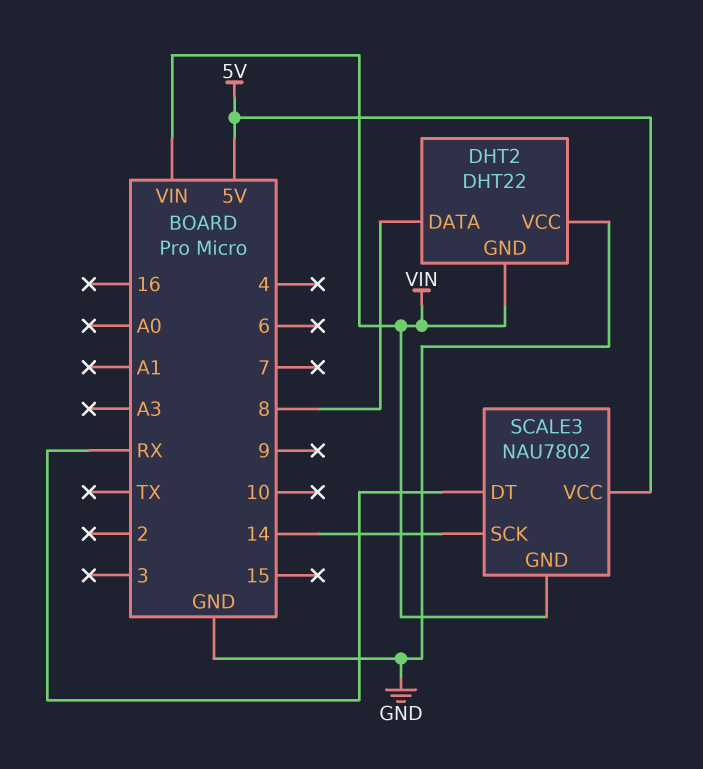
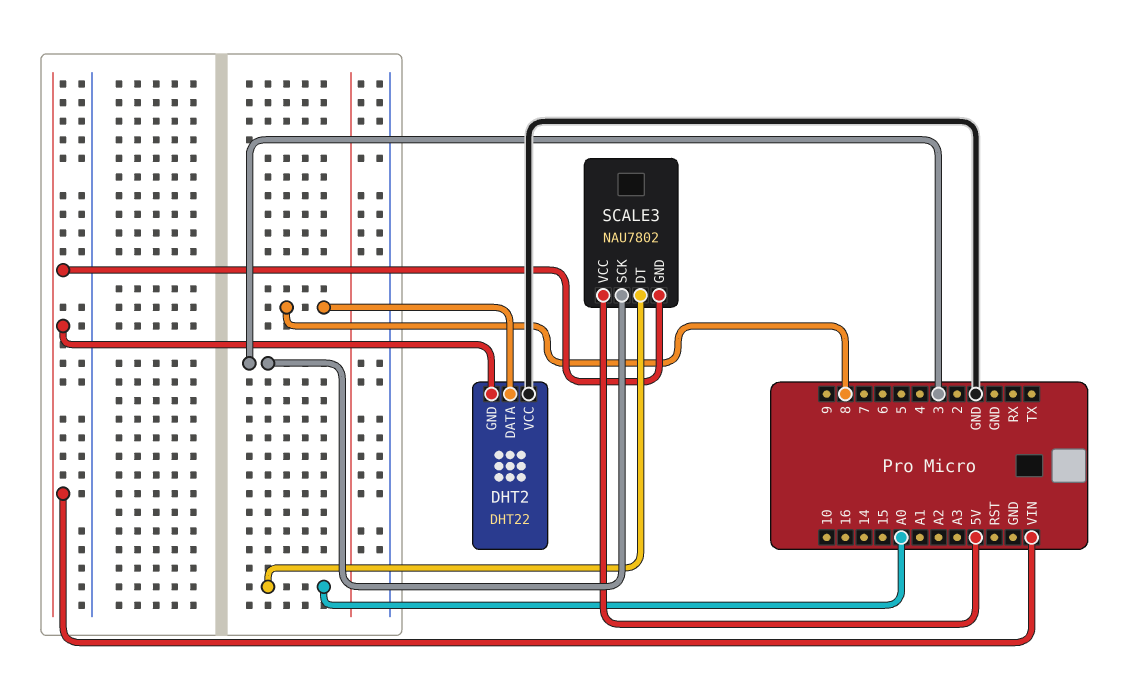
SCALE3 pin DT: RX -> A0
SCALE3 pin SCK: 14 -> 3

